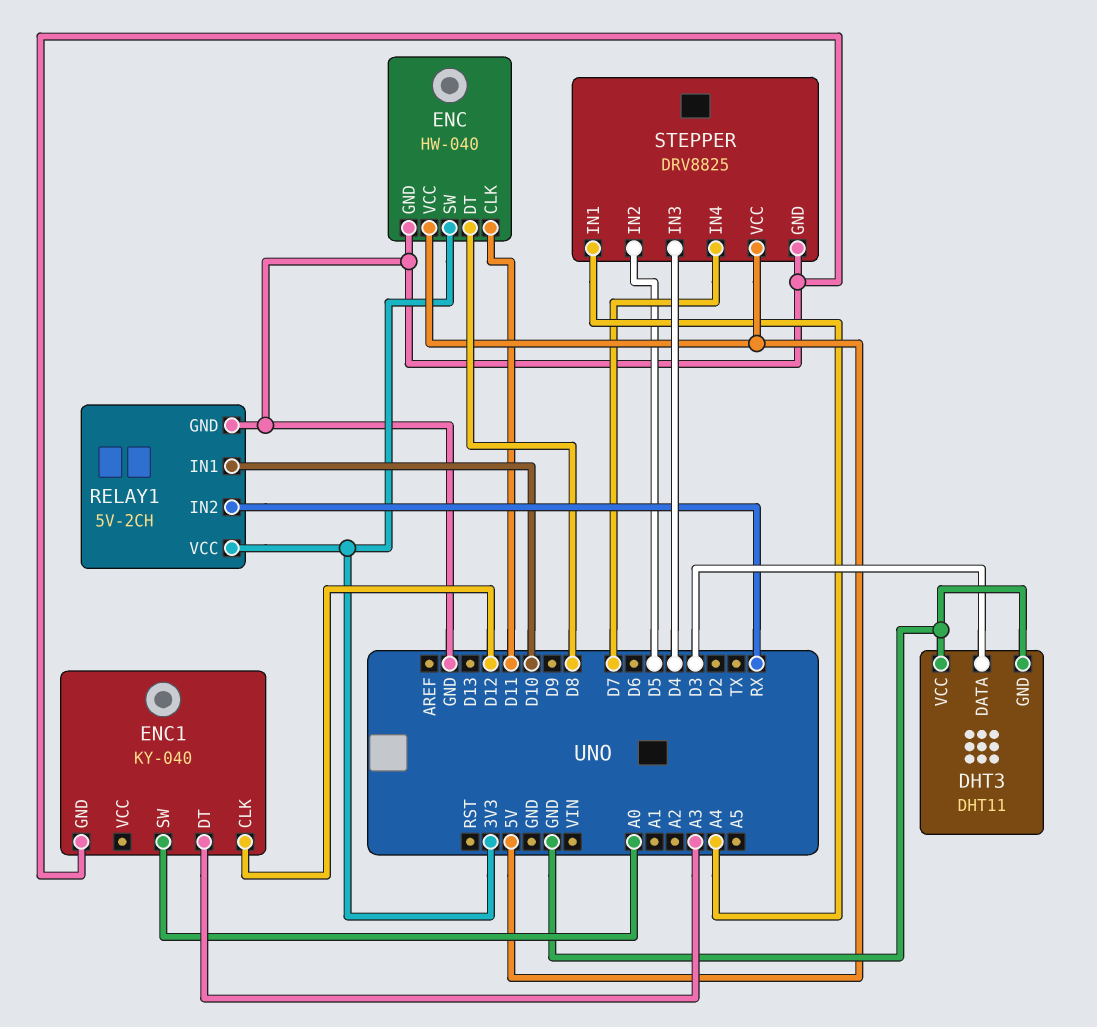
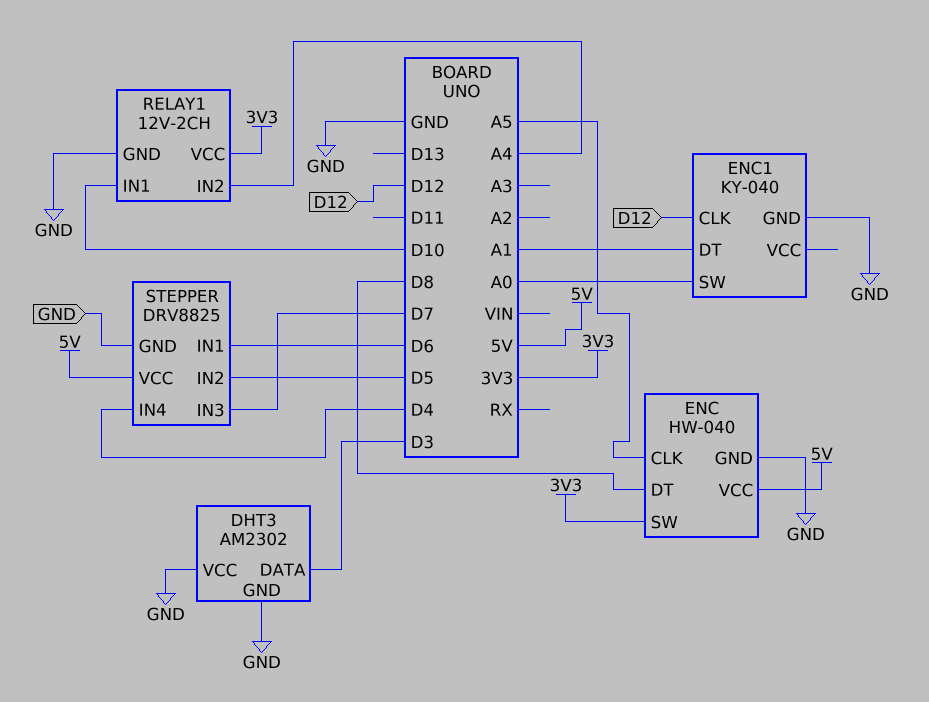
DHT3: DHT11 -> AM2302
ENC pin CLK: D11 -> A5
ENC1 pin DT: A3 -> A1
RELAY1: 5V-2CH -> 12V-2CH
RELAY1 pin IN2: RX -> A4
STEPPER pin IN1: A4 -> D6
STEPPER pin IN3: D4 -> D7
STEPPER pin IN4: D7 -> D4

